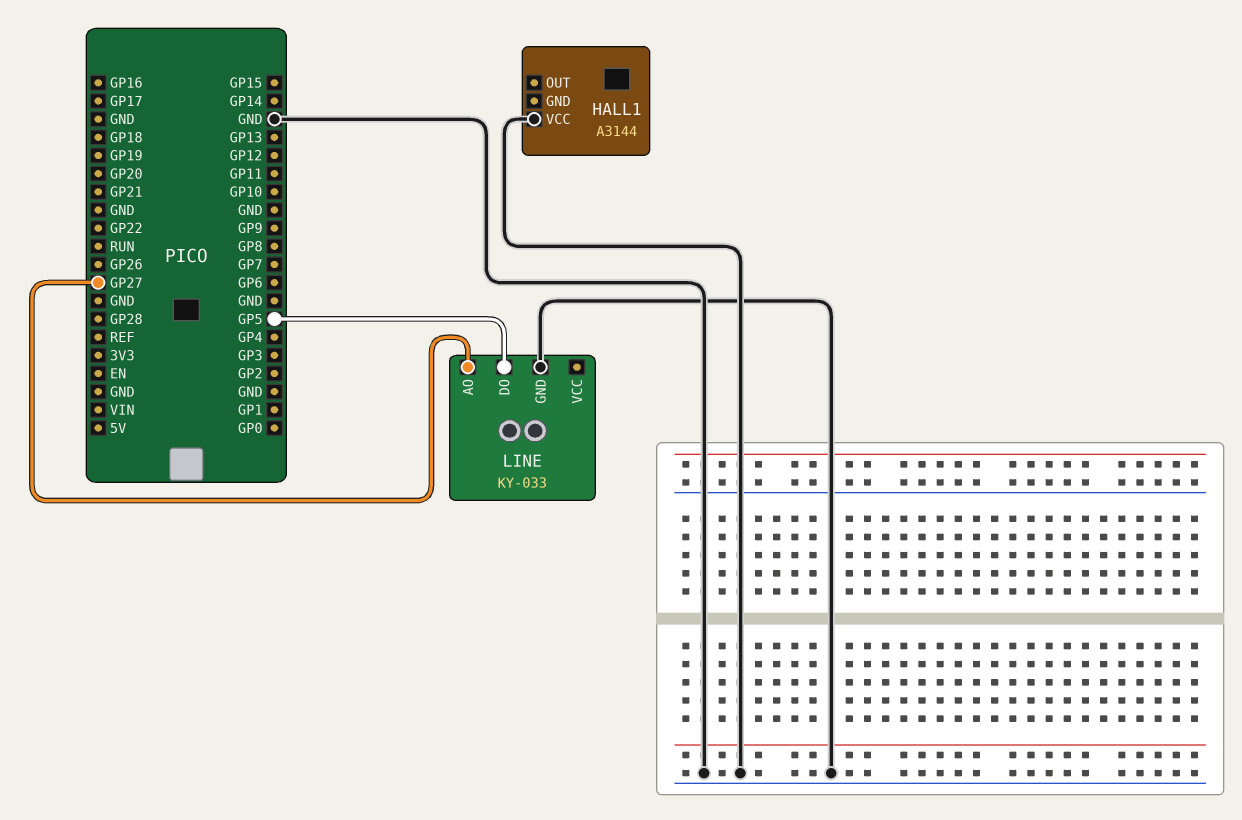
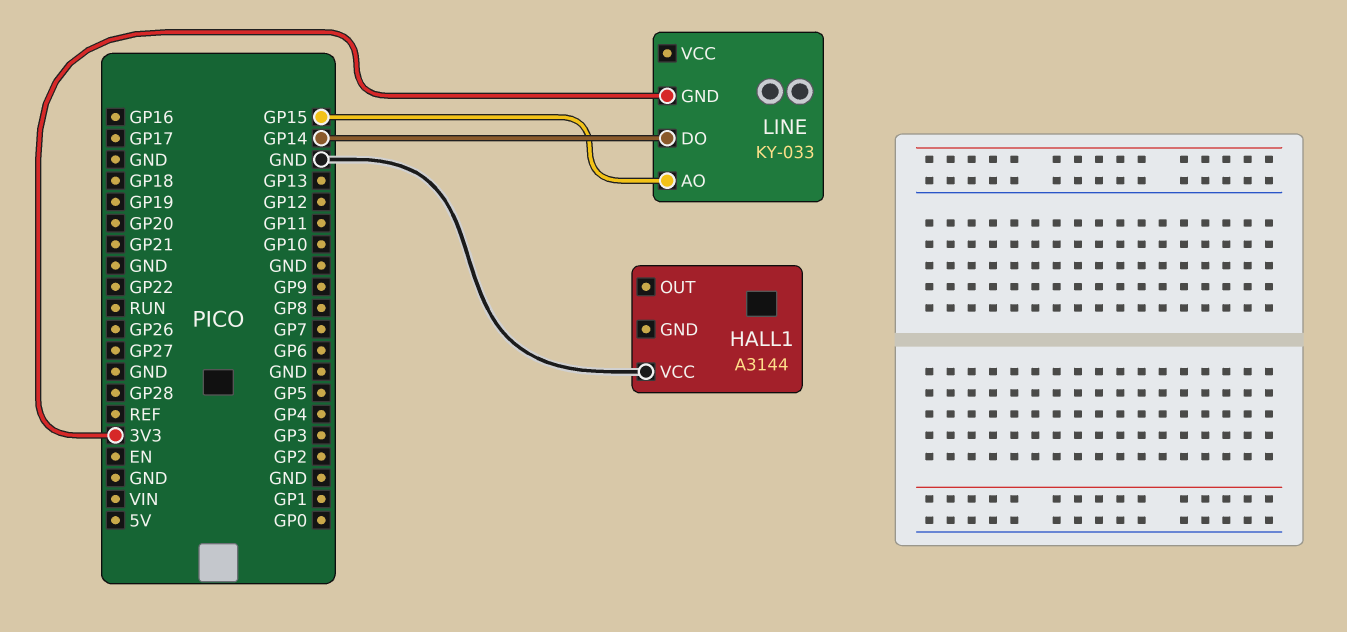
LINE pin AO: GP27 -> GP15
LINE pin DO: GP5 -> GP14
LINE pin GND: GND -> 3V3

